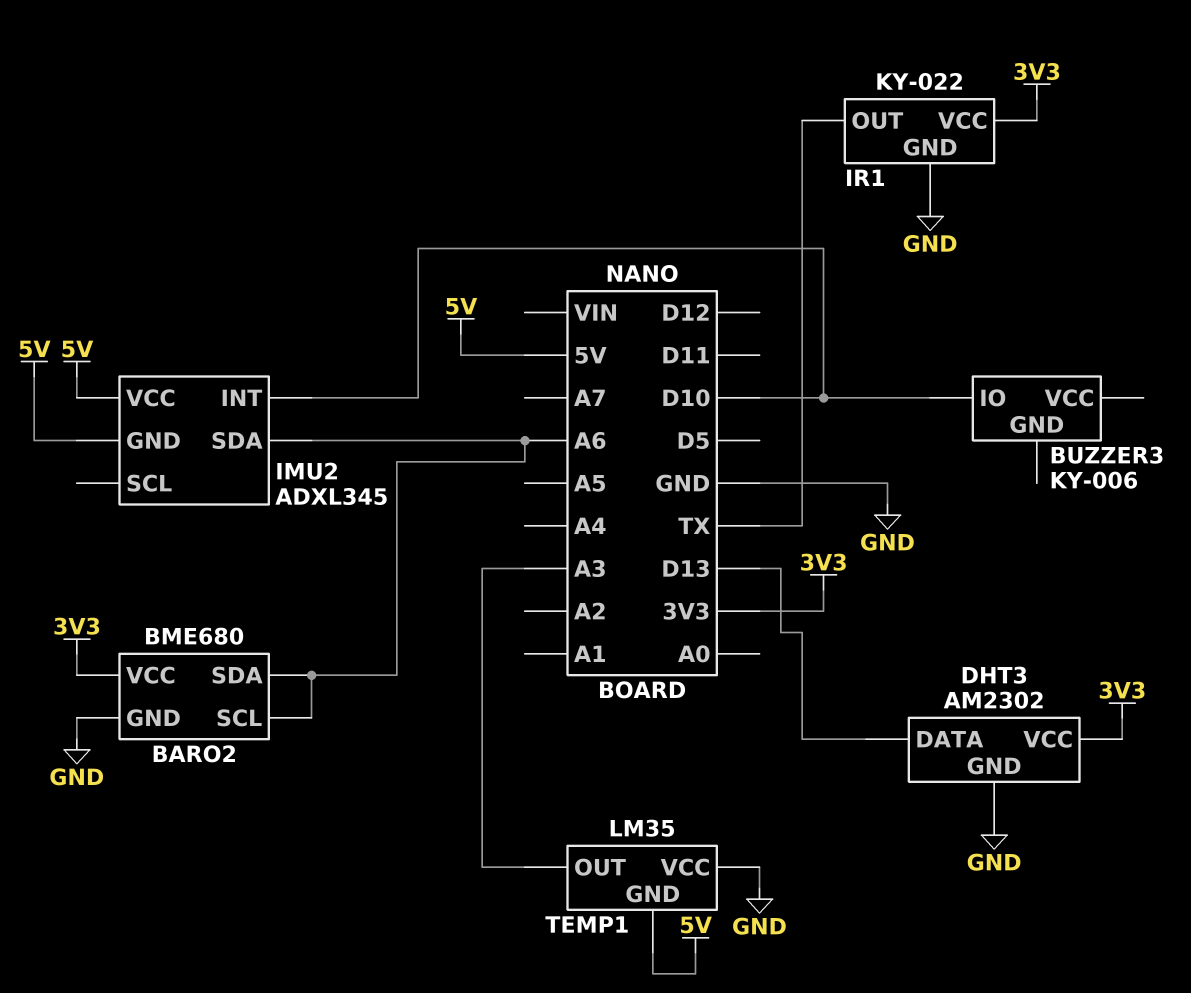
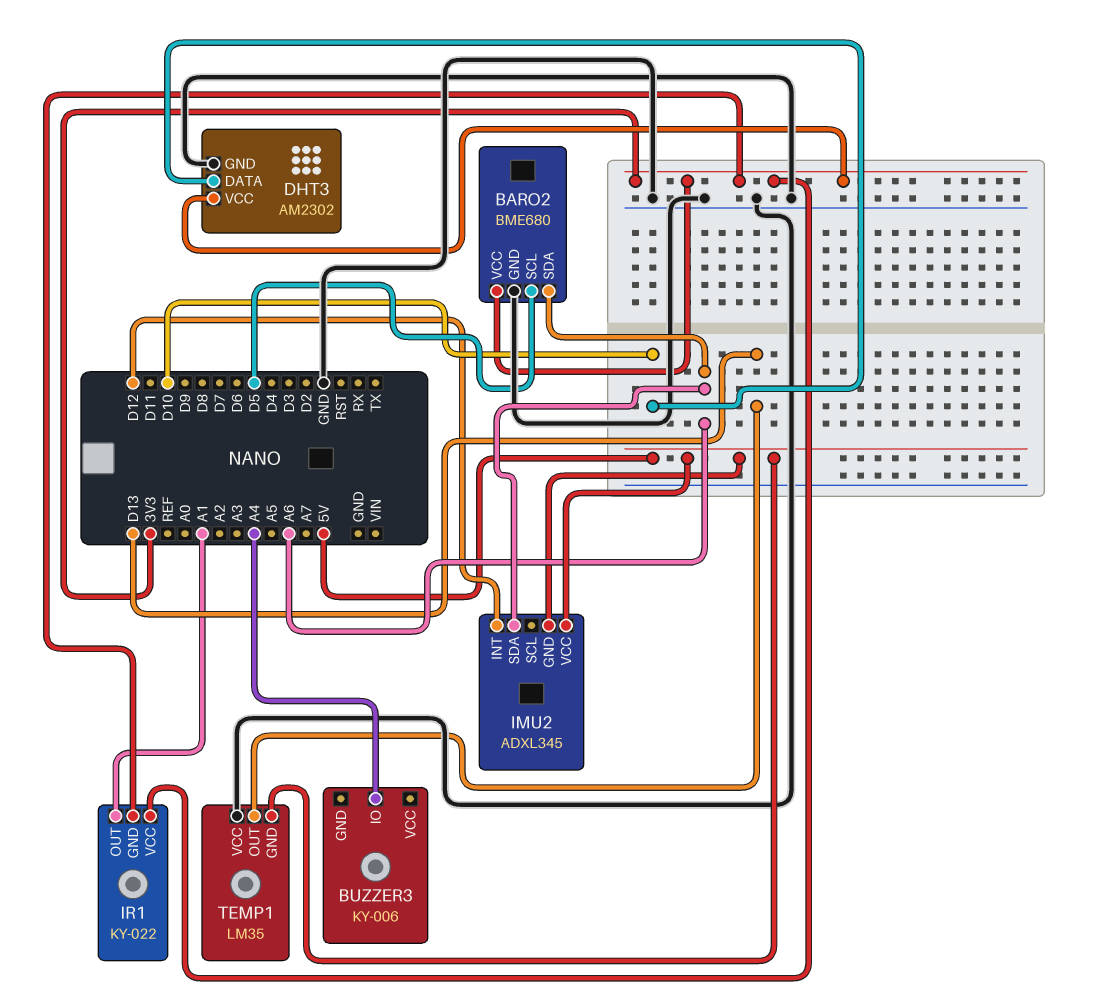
BARO2 pin SCL: A6 -> D5
BUZZER3 pin IO: D10 -> A4
DHT3 pin DATA: D13 -> D10
IMU2 pin INT: D10 -> D12
IR1 pin GND: GND -> 3V3
IR1 pin OUT: TX -> A1
TEMP1 pin OUT: A3 -> D13

